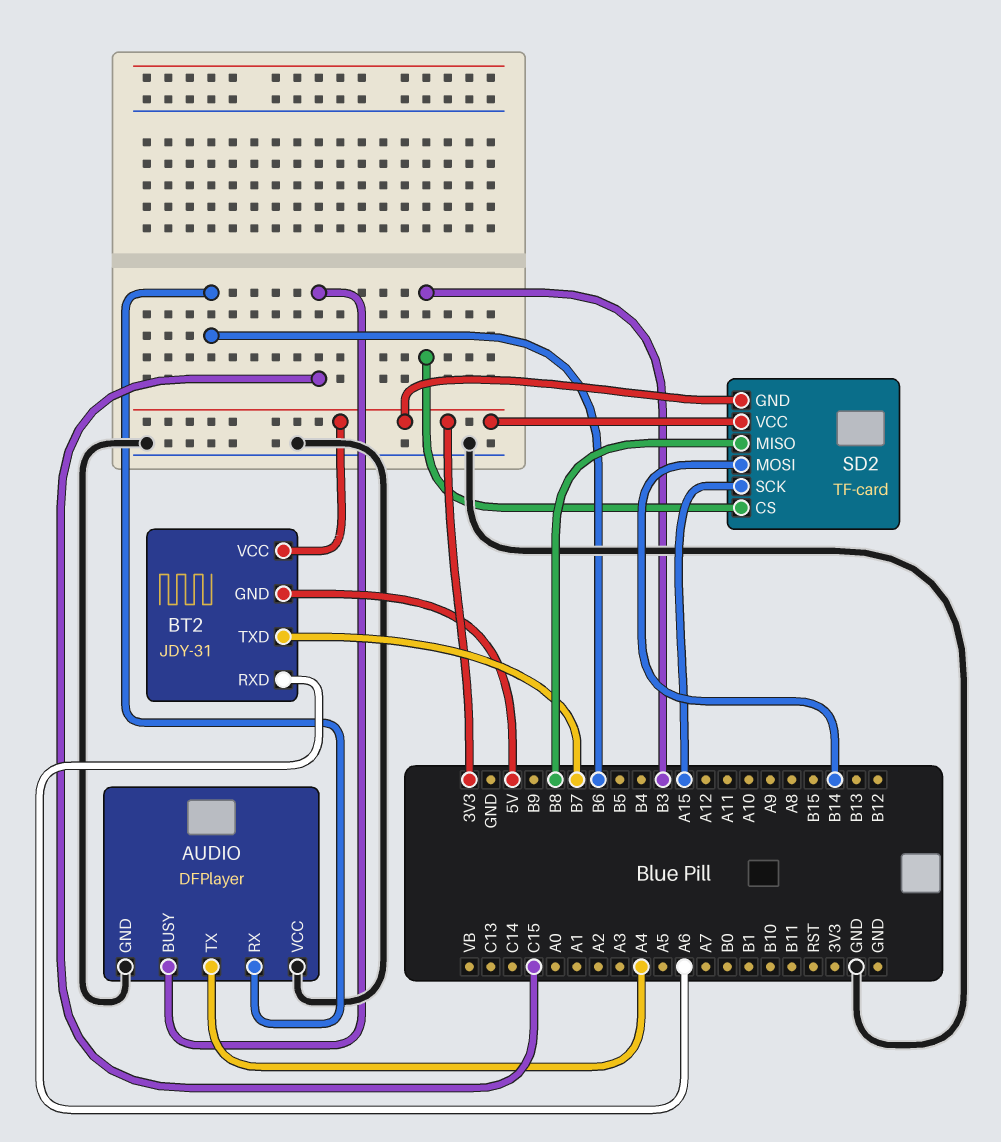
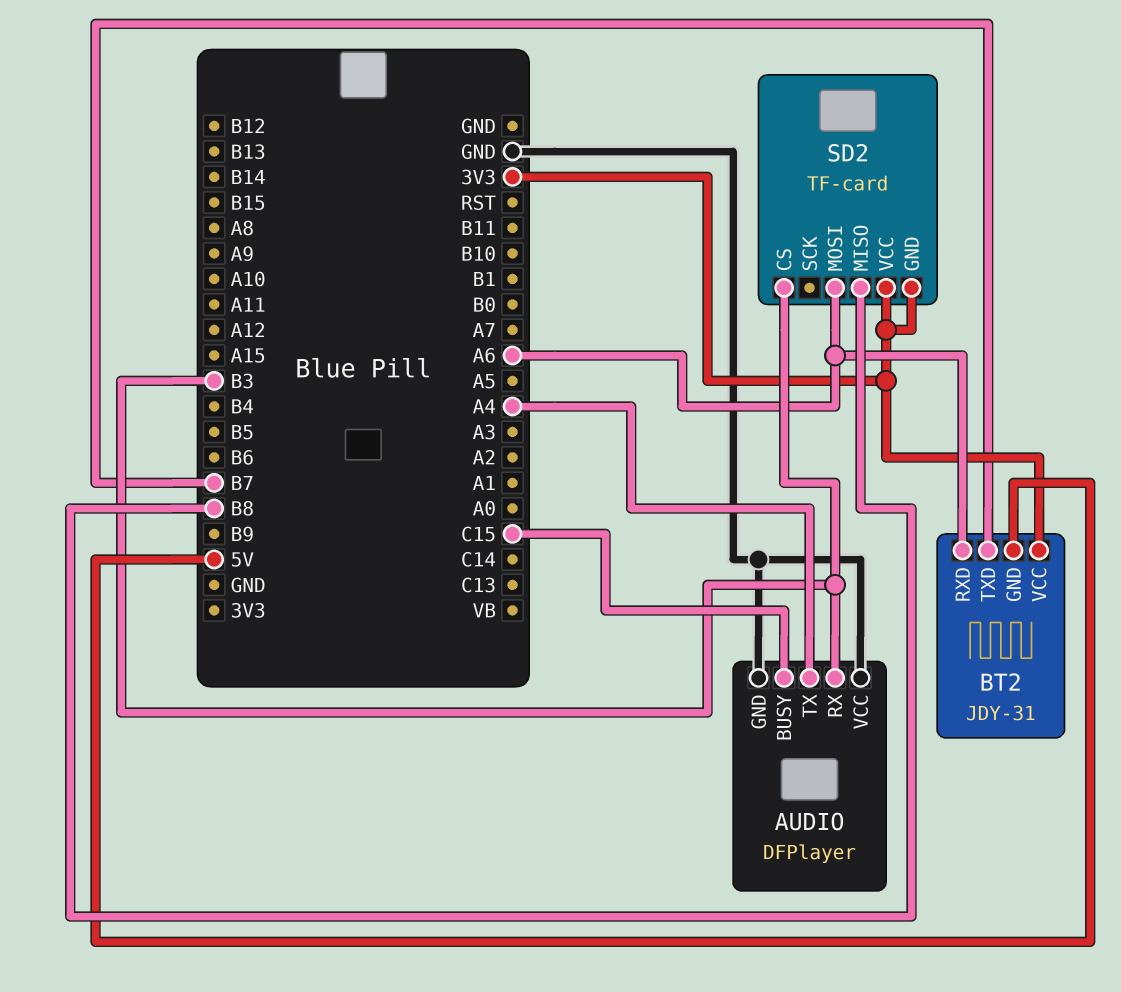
AUDIO pin RX: B6 -> B3
SD2 pin MOSI: B14 -> A6
SD2 pin SCK: A15 -> none

